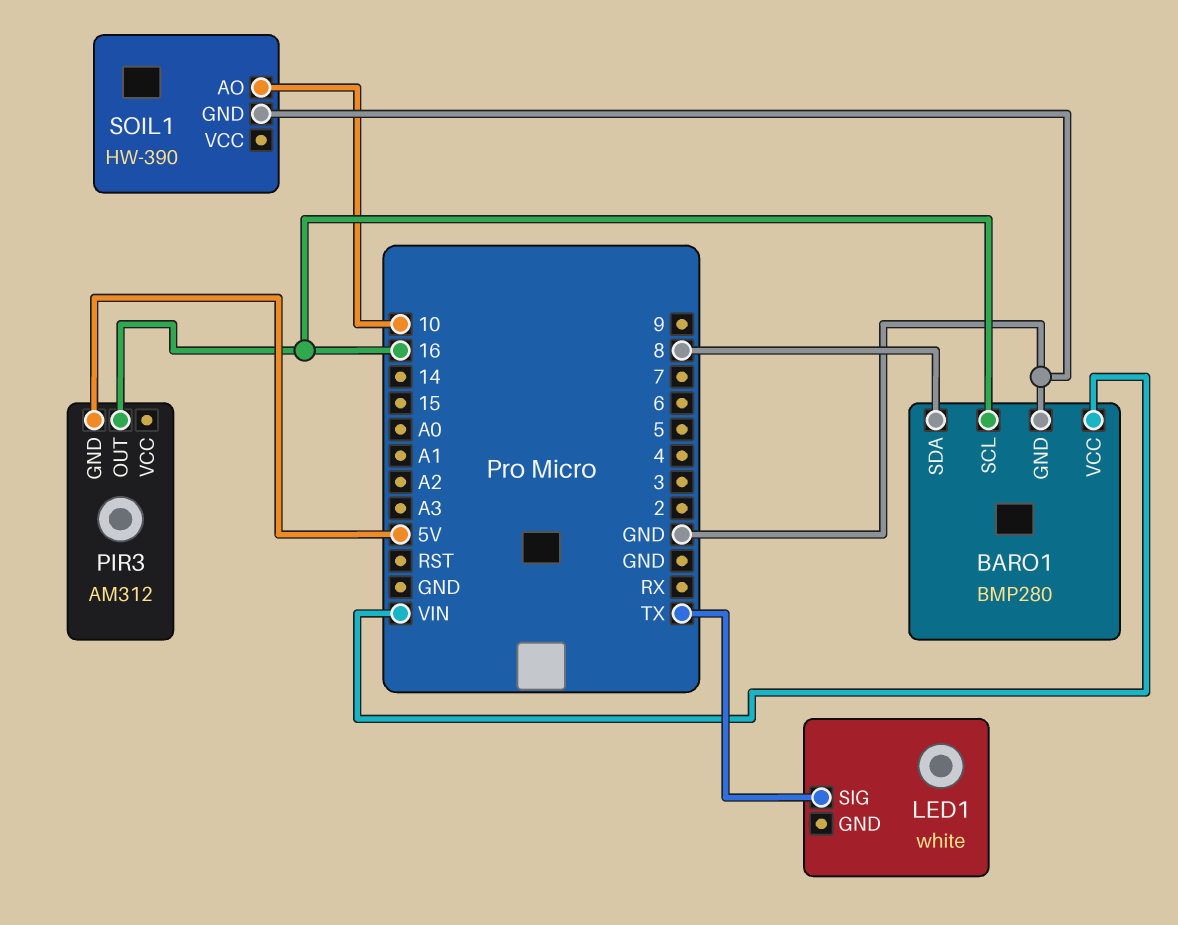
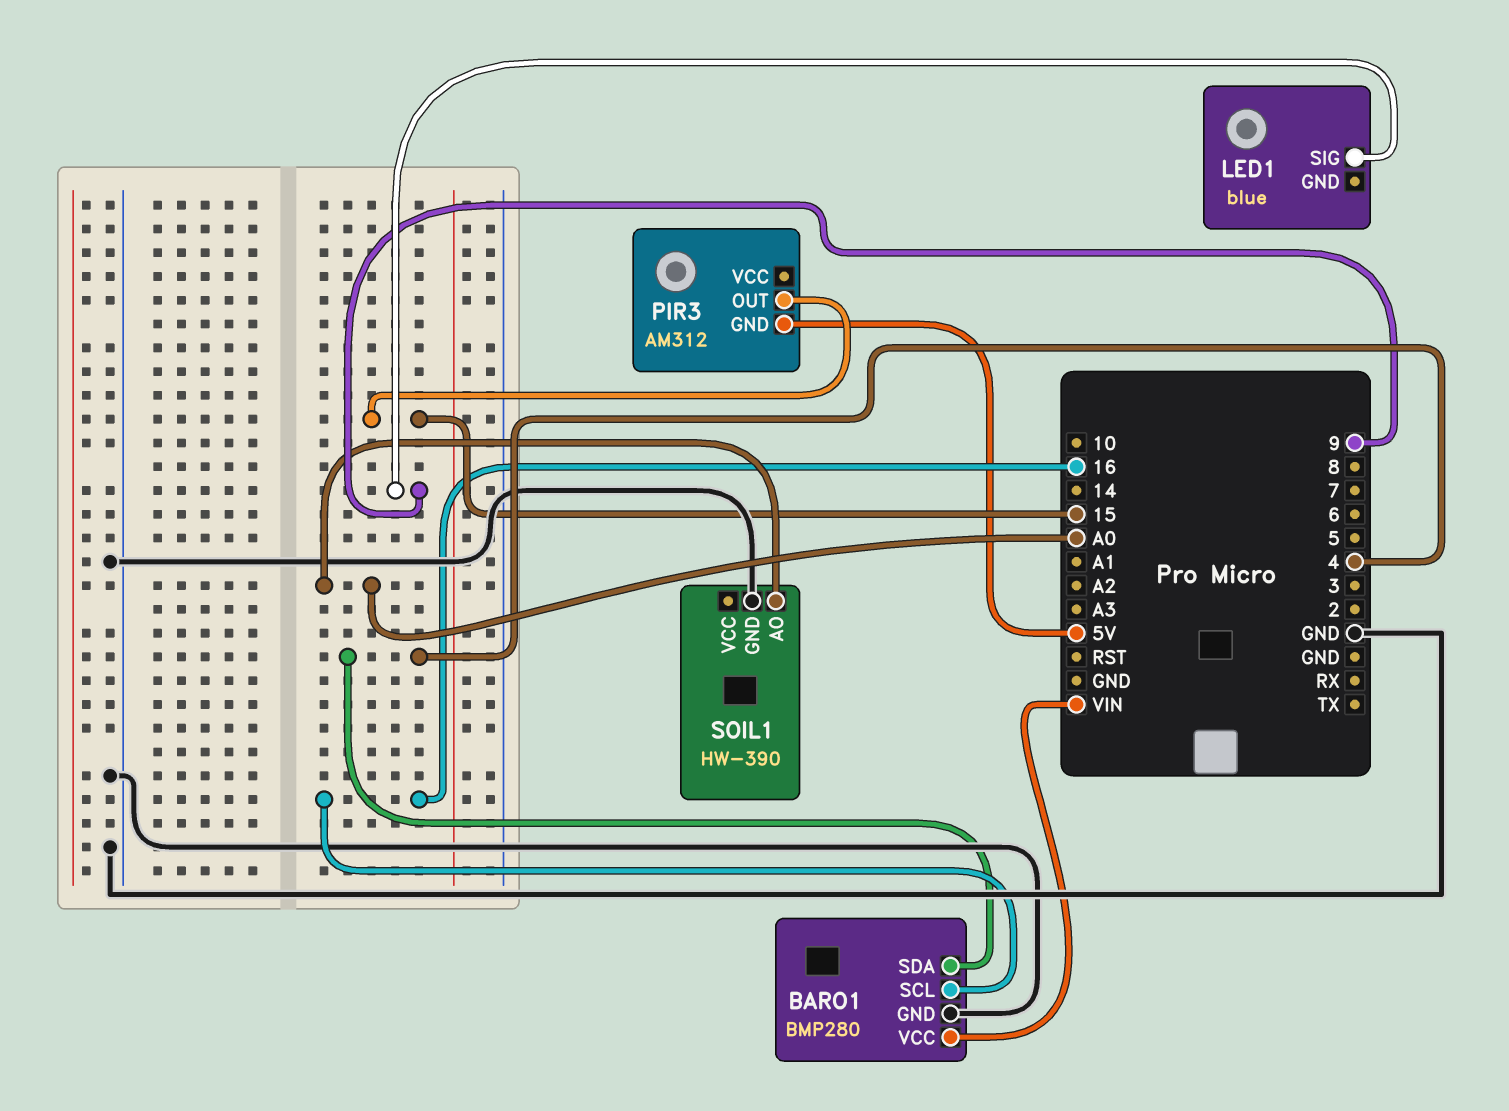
BARO1 pin SDA: 8 -> 4
LED1: white -> blue
LED1 pin SIG: TX -> 9
PIR3 pin OUT: 16 -> 15
SOIL1 pin AO: 10 -> A0

